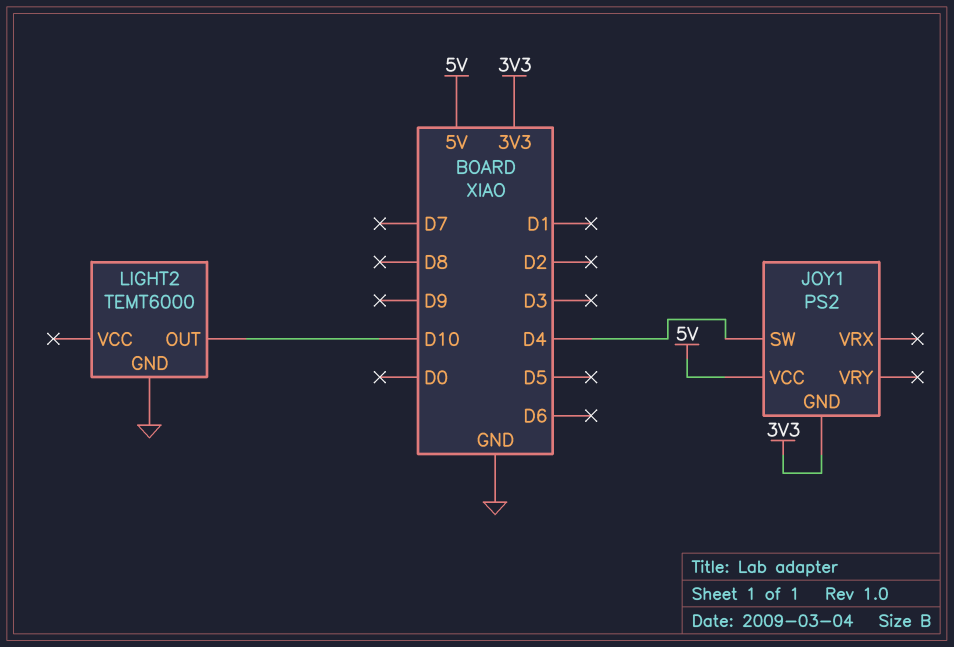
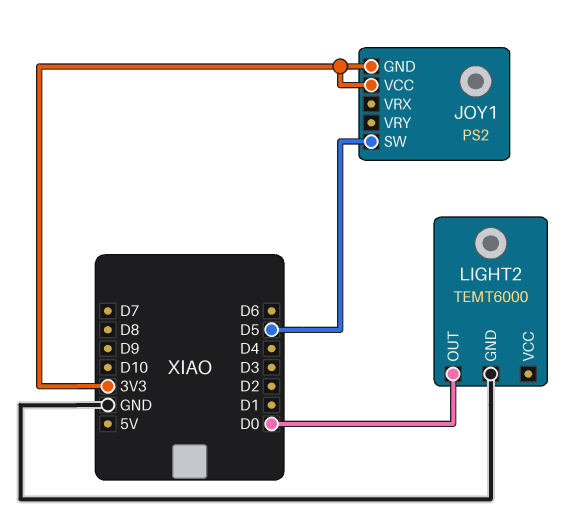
JOY1 pin SW: D4 -> D5
JOY1 pin VCC: 5V -> 3V3
LIGHT2 pin OUT: D10 -> D0

